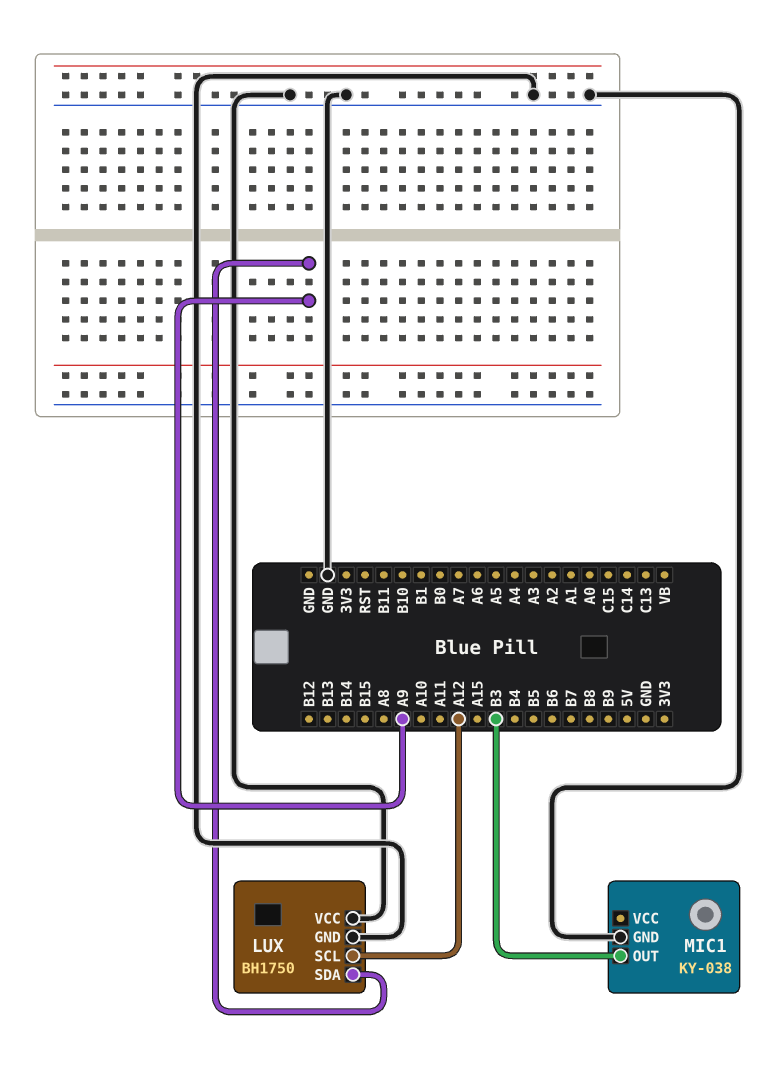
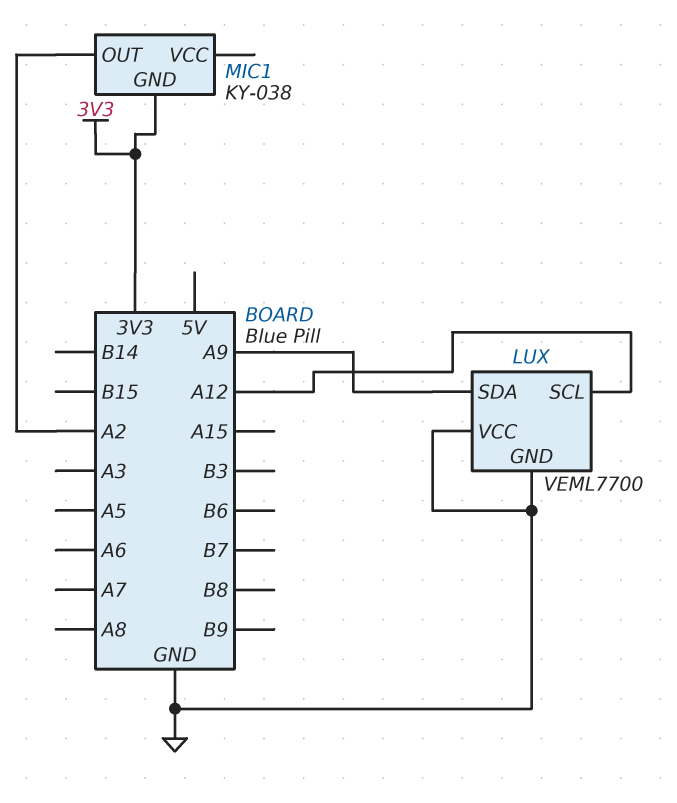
LUX: BH1750 -> VEML7700
MIC1 pin GND: GND -> 3V3
MIC1 pin OUT: B3 -> A2

